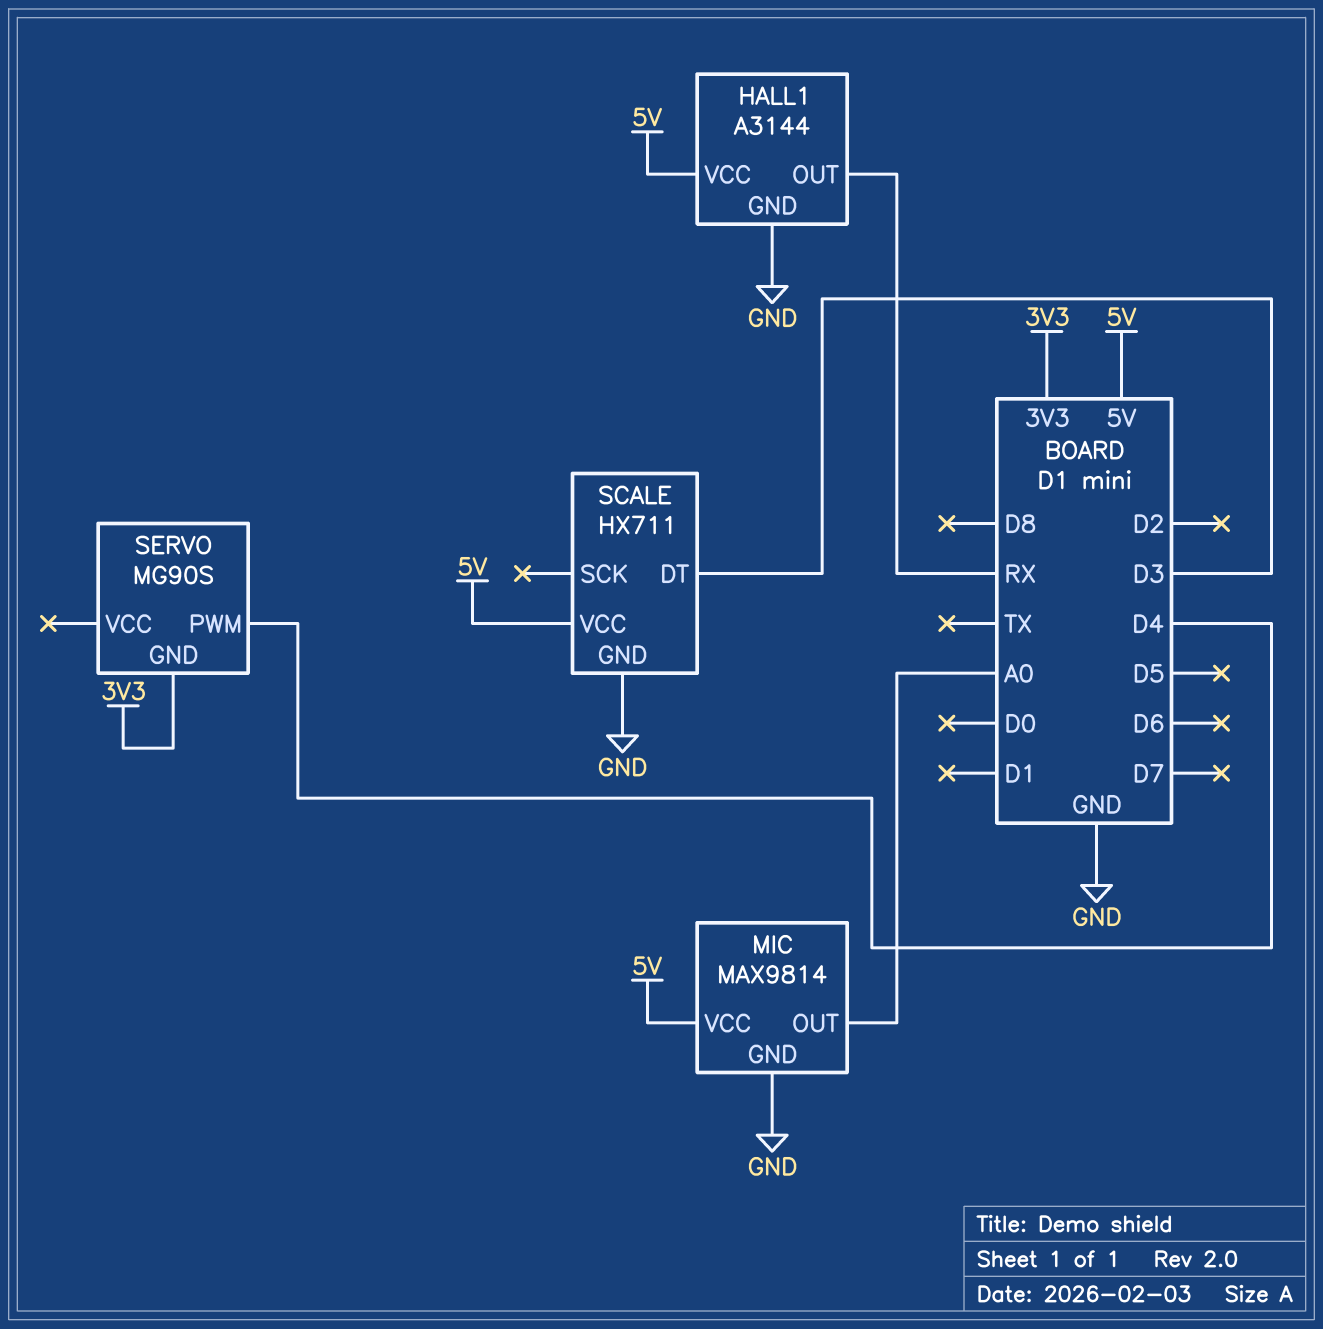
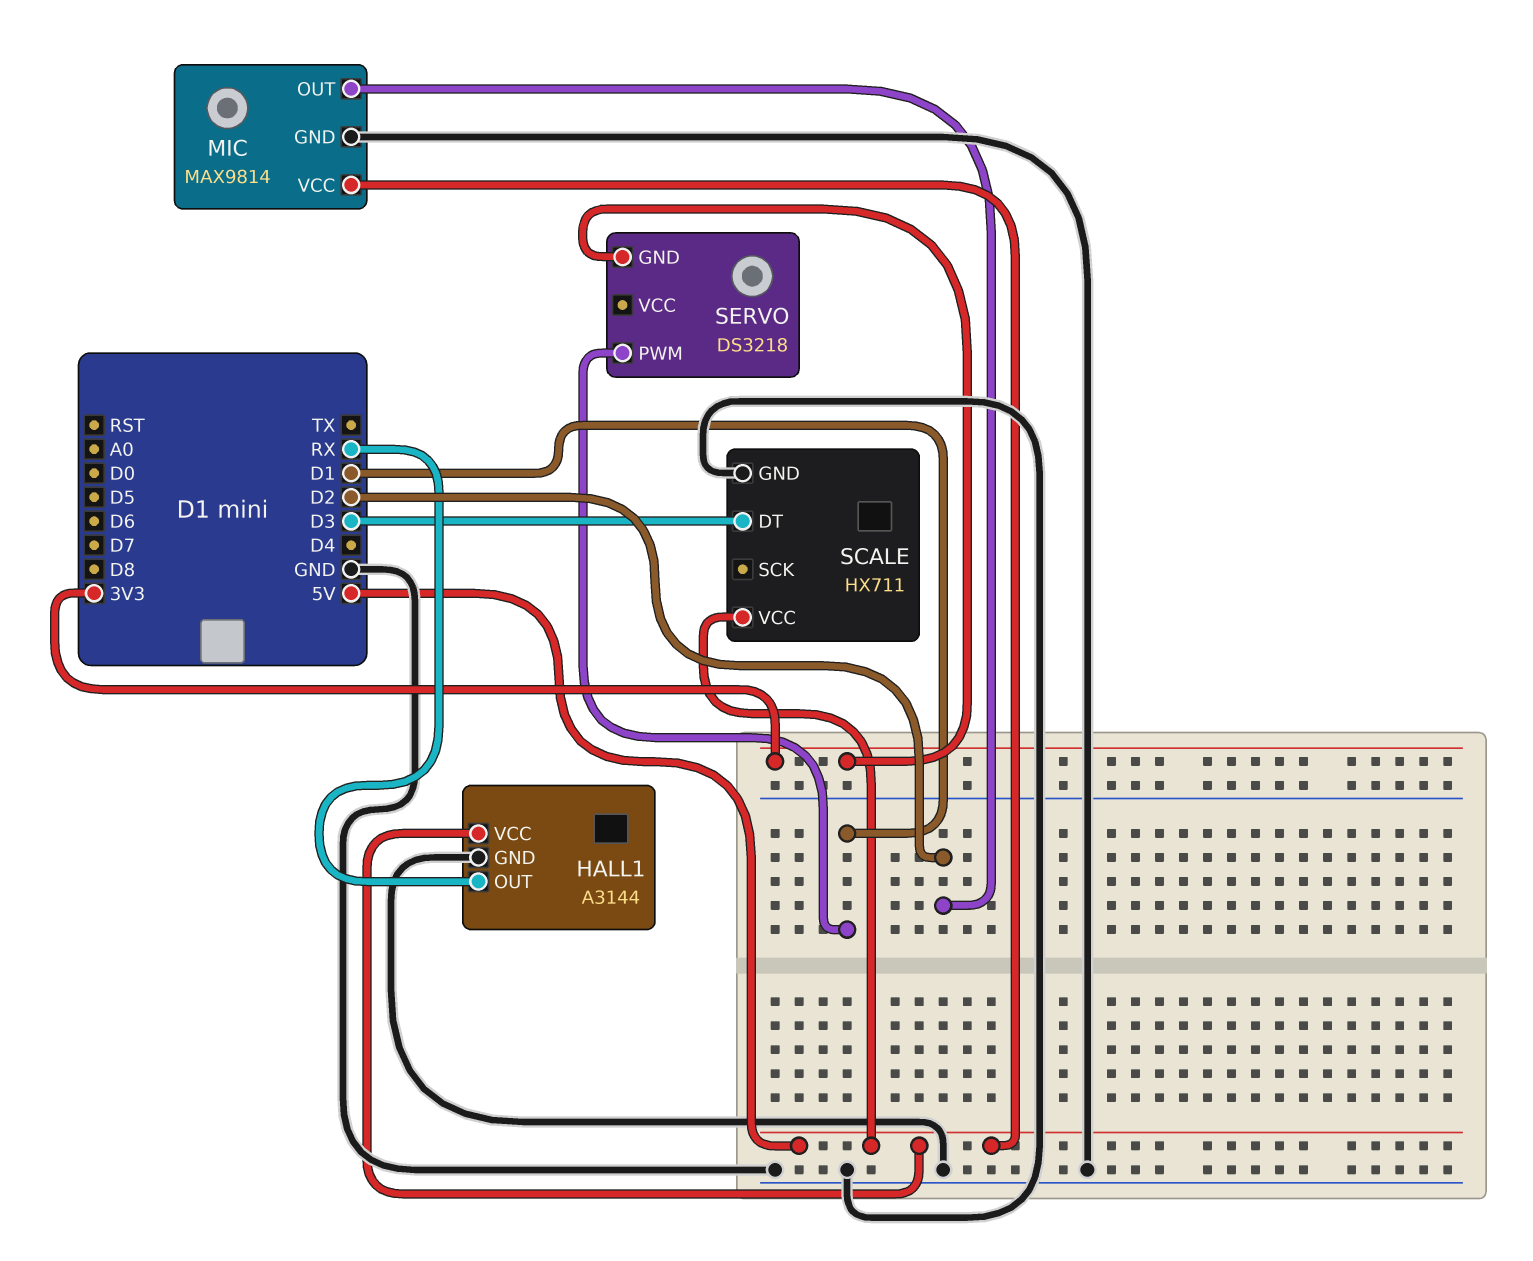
MIC pin OUT: A0 -> D2
SERVO: MG90S -> DS3218
SERVO pin PWM: D4 -> D1

